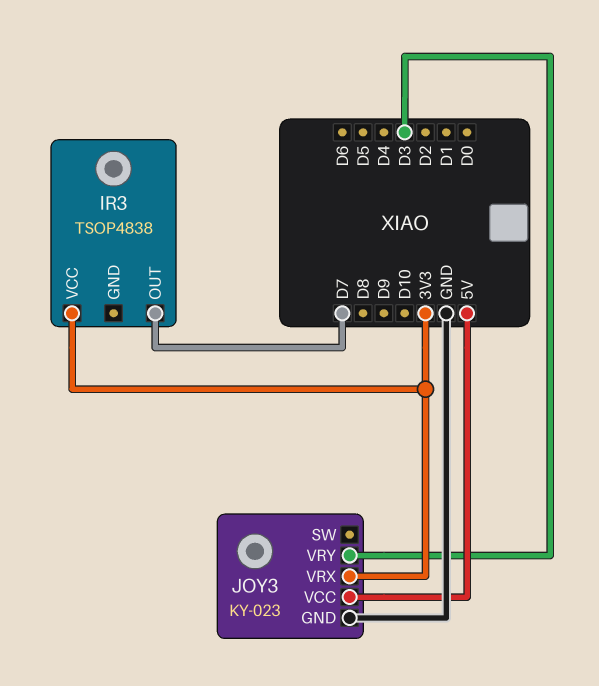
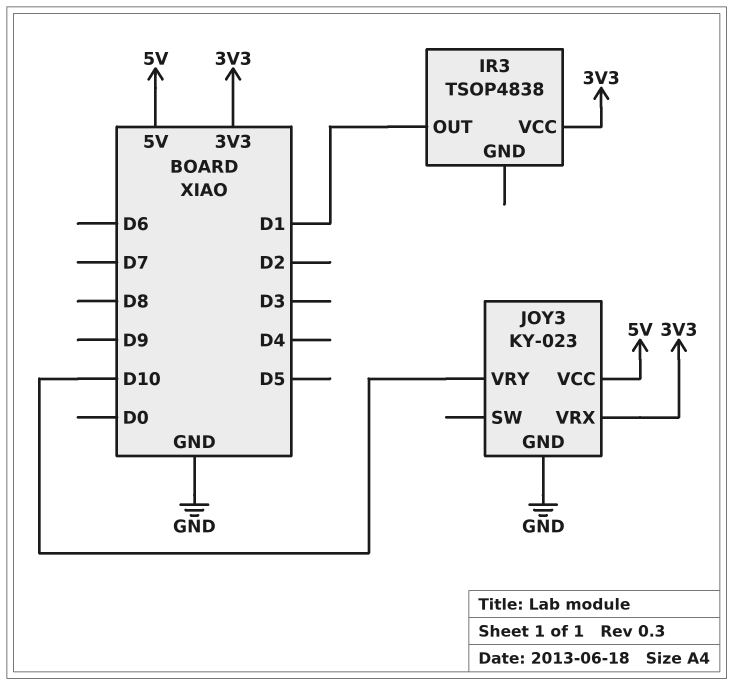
IR3 pin OUT: D7 -> D1
JOY3 pin VRY: D3 -> D10

